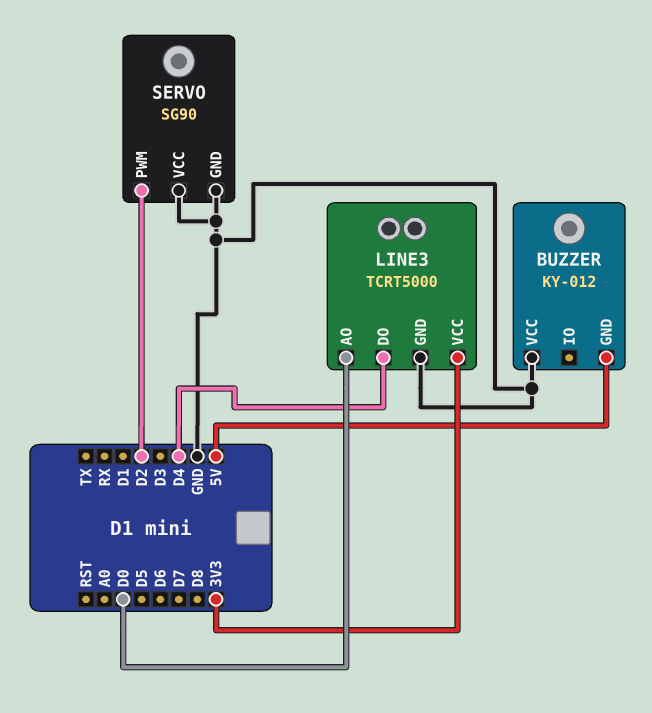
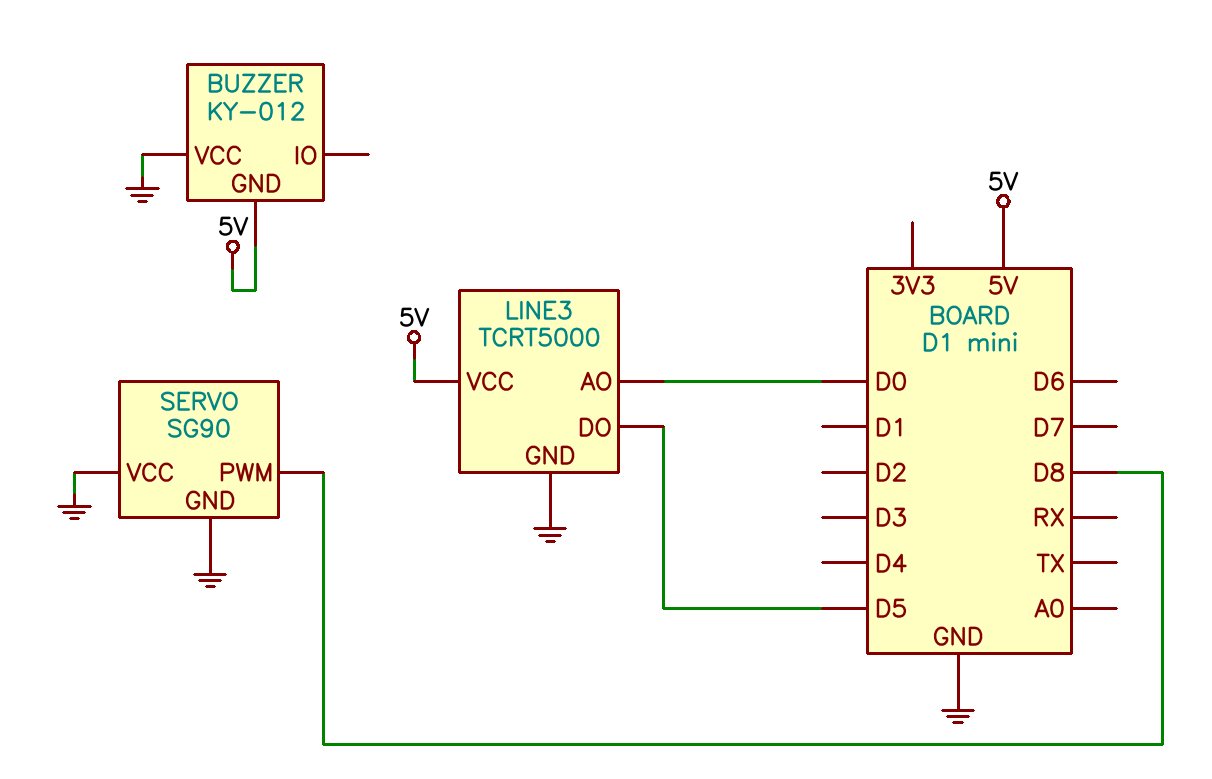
LINE3 pin DO: D4 -> D5
LINE3 pin VCC: 3V3 -> 5V
SERVO pin PWM: D2 -> D8

